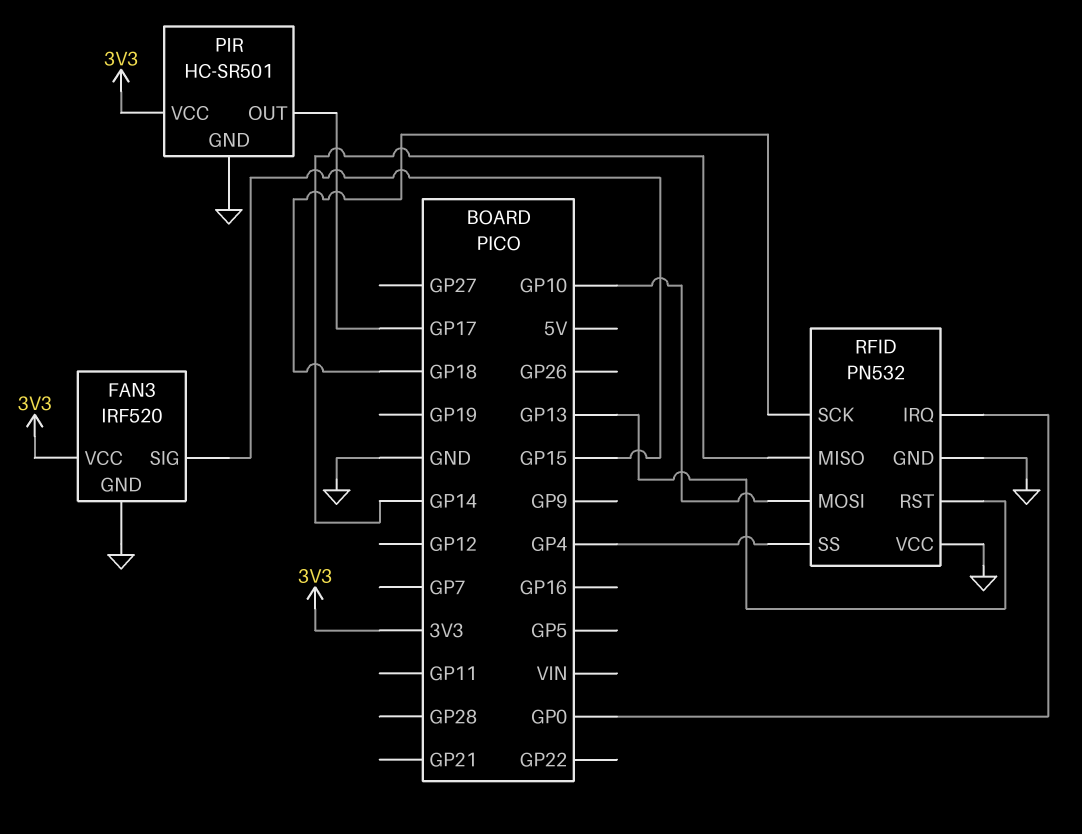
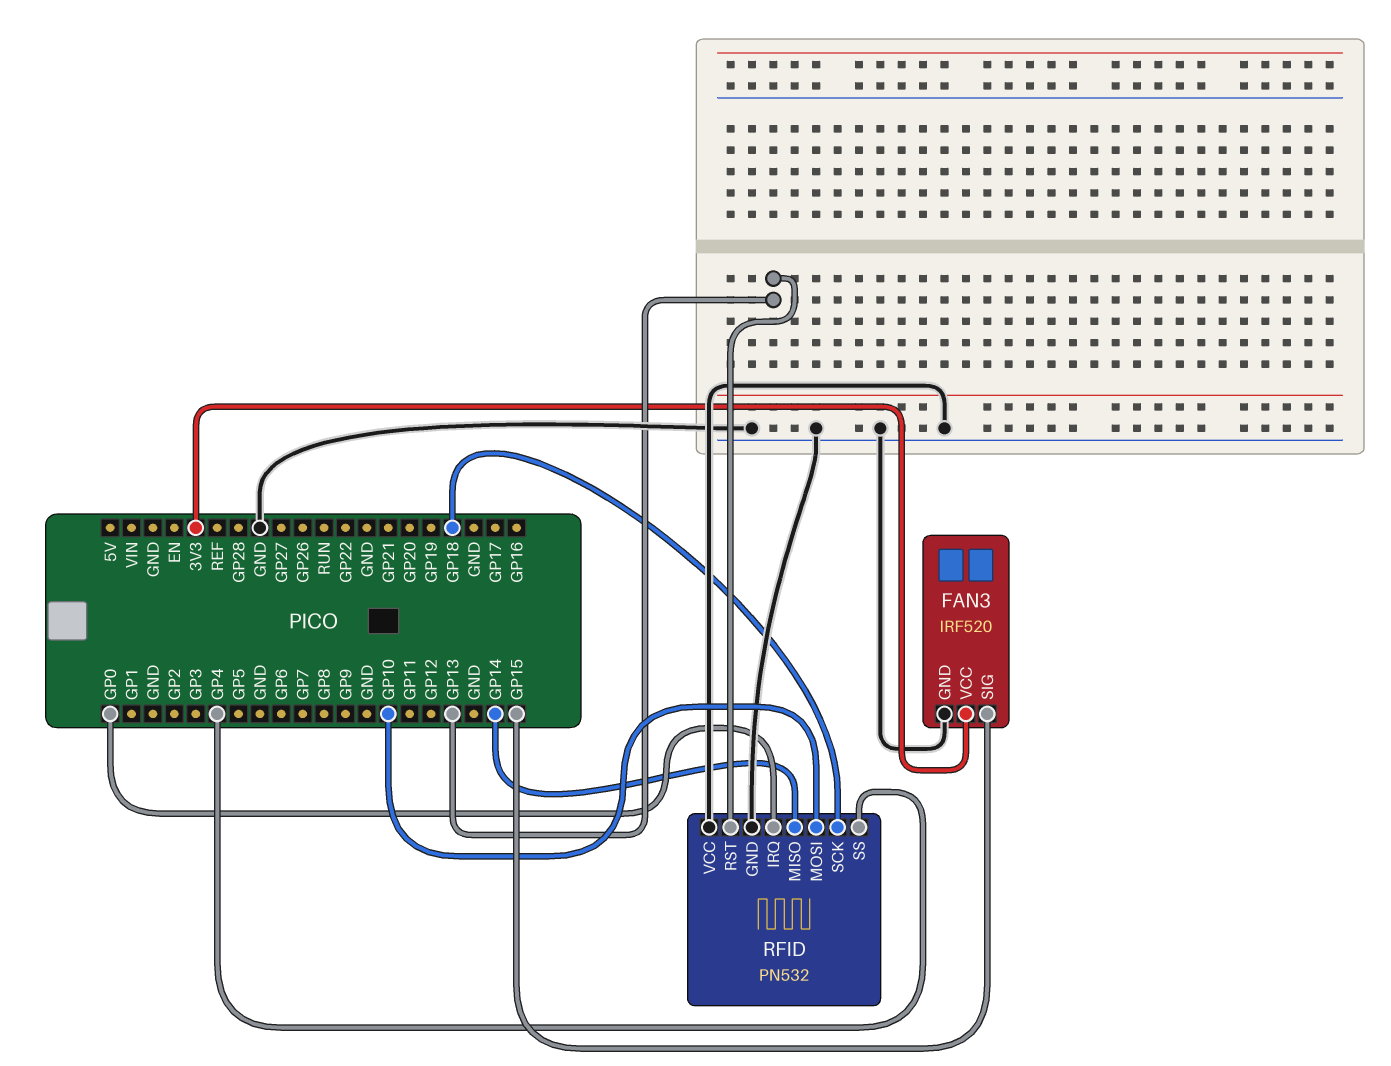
PIR: HC-SR501 -> none
PIR pin GND: GND -> none
PIR pin OUT: GP17 -> none
PIR pin VCC: 3V3 -> none

